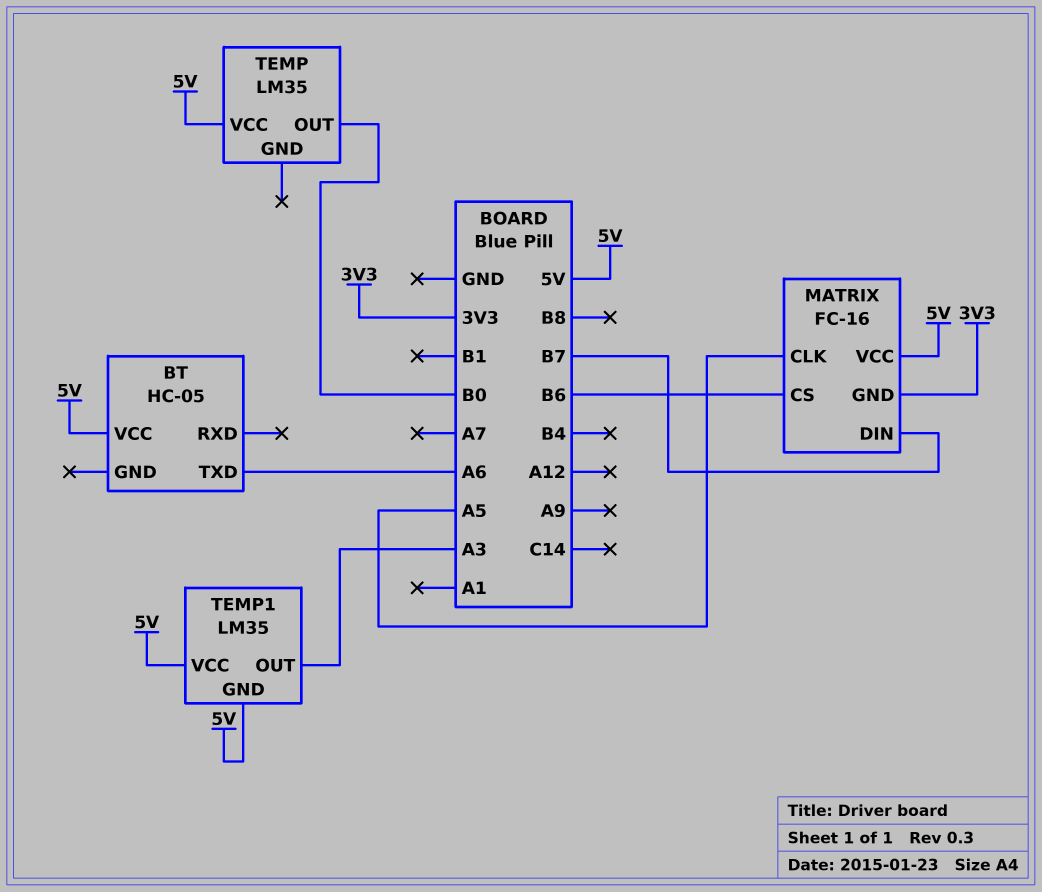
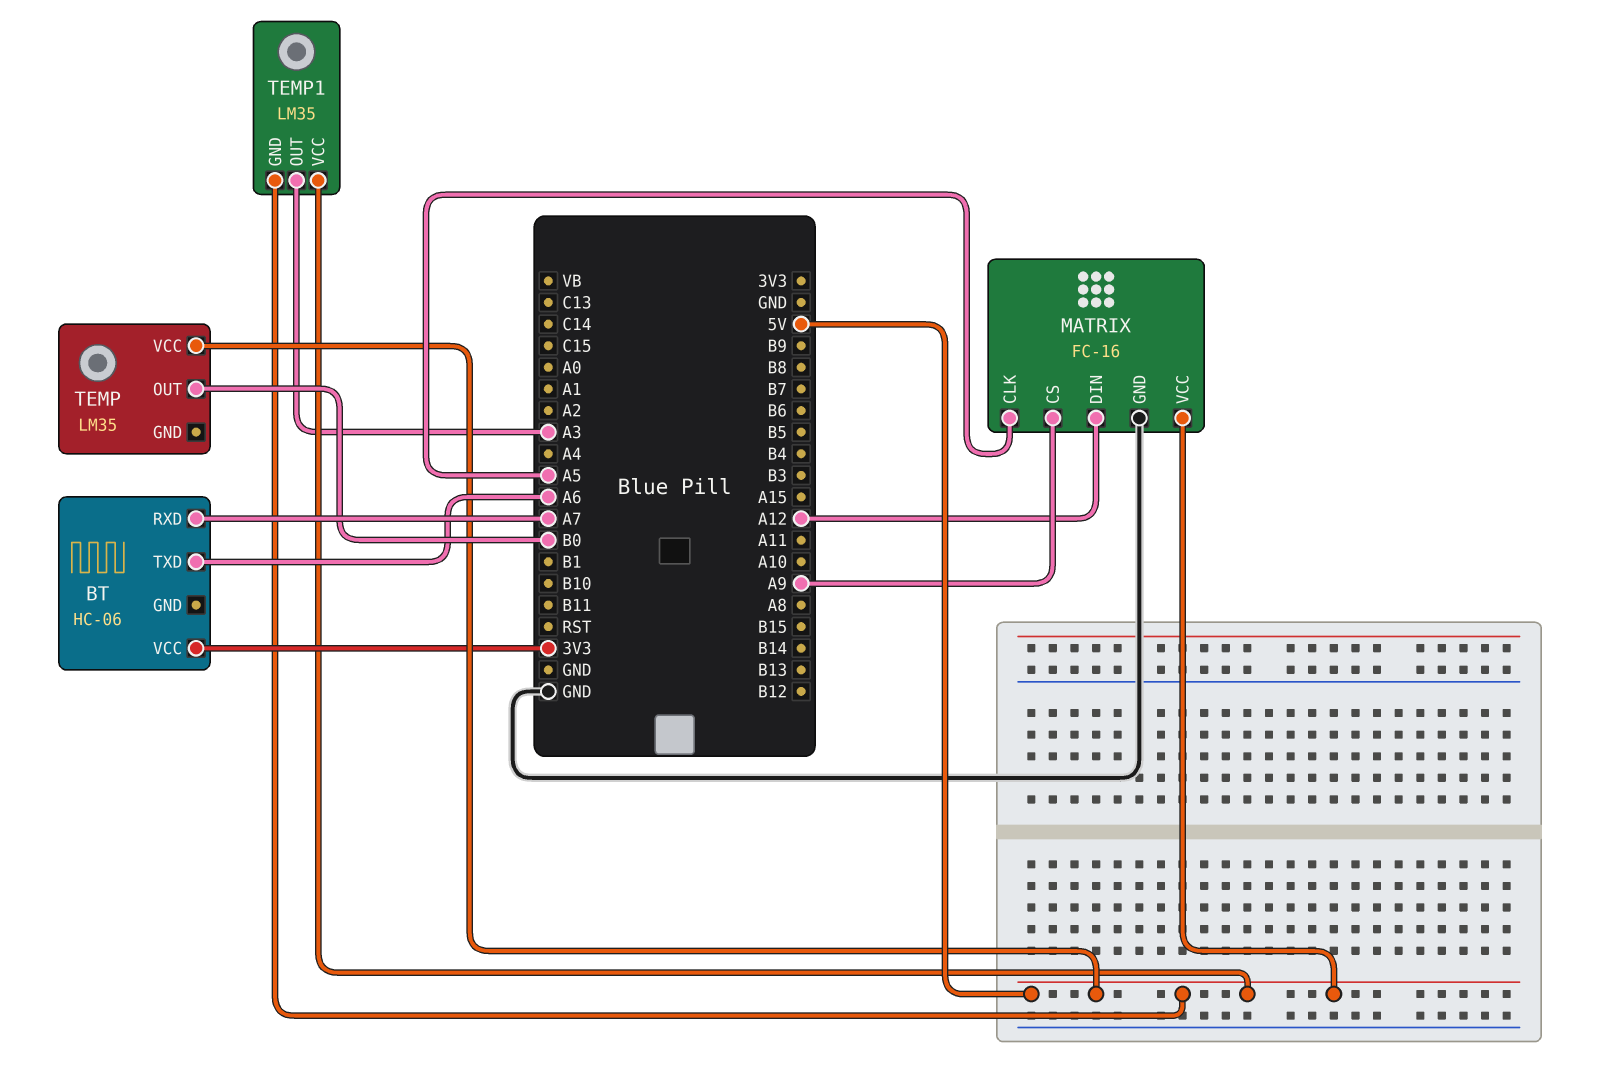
BT: HC-05 -> HC-06
BT pin RXD: none -> A7
BT pin VCC: 5V -> 3V3
MATRIX pin CS: B6 -> A9
MATRIX pin DIN: B7 -> A12
MATRIX pin GND: 3V3 -> GND

